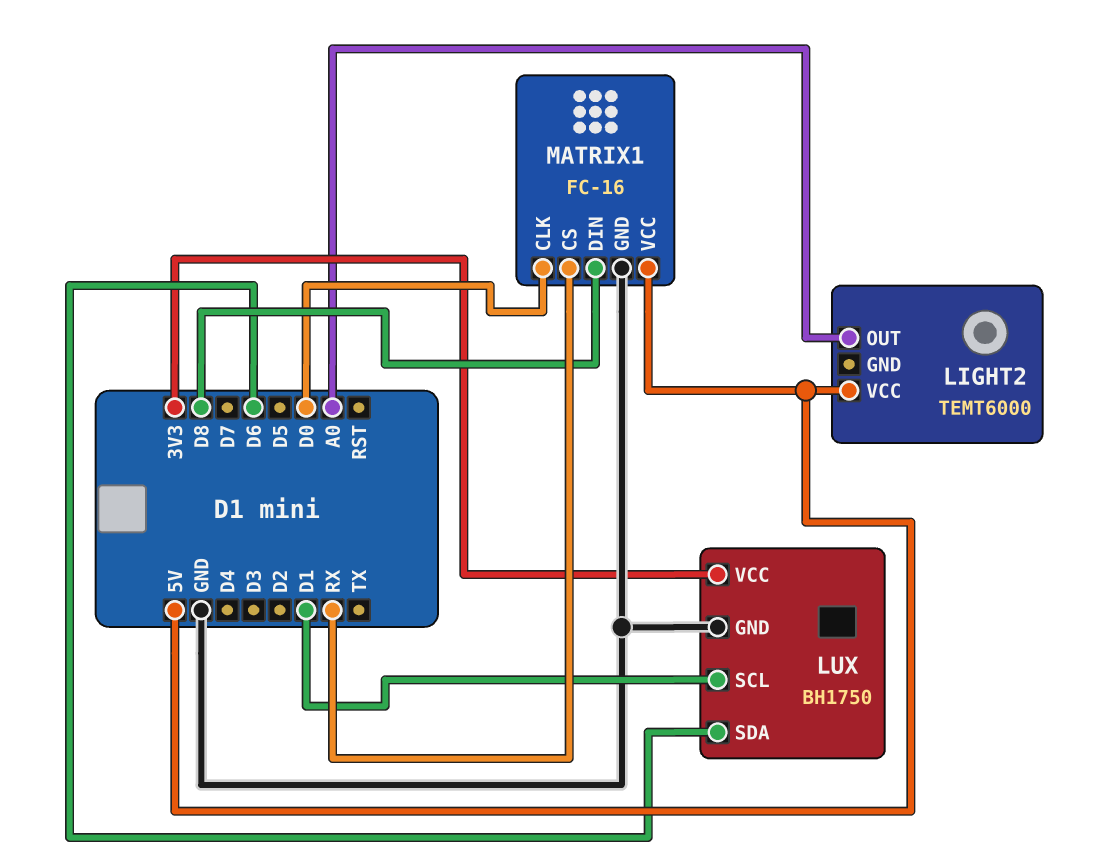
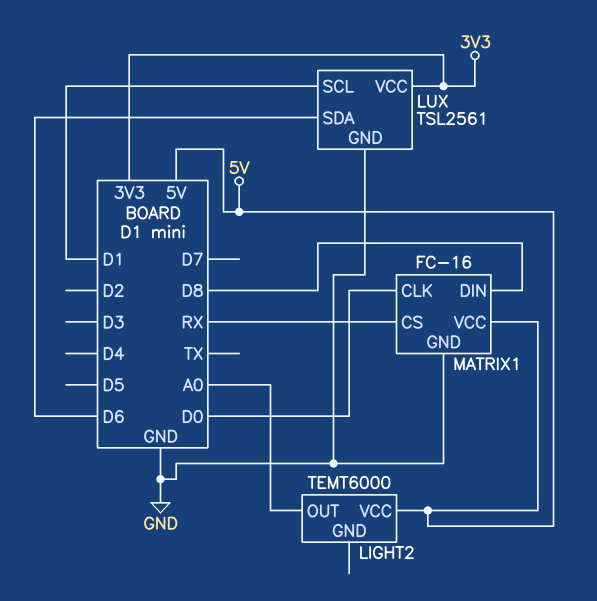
LUX: BH1750 -> TSL2561

